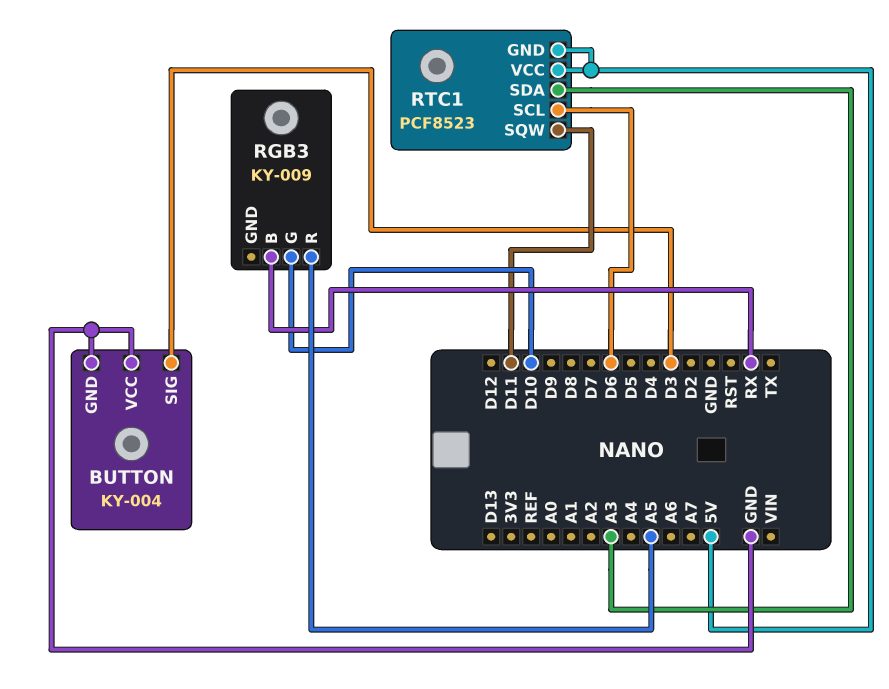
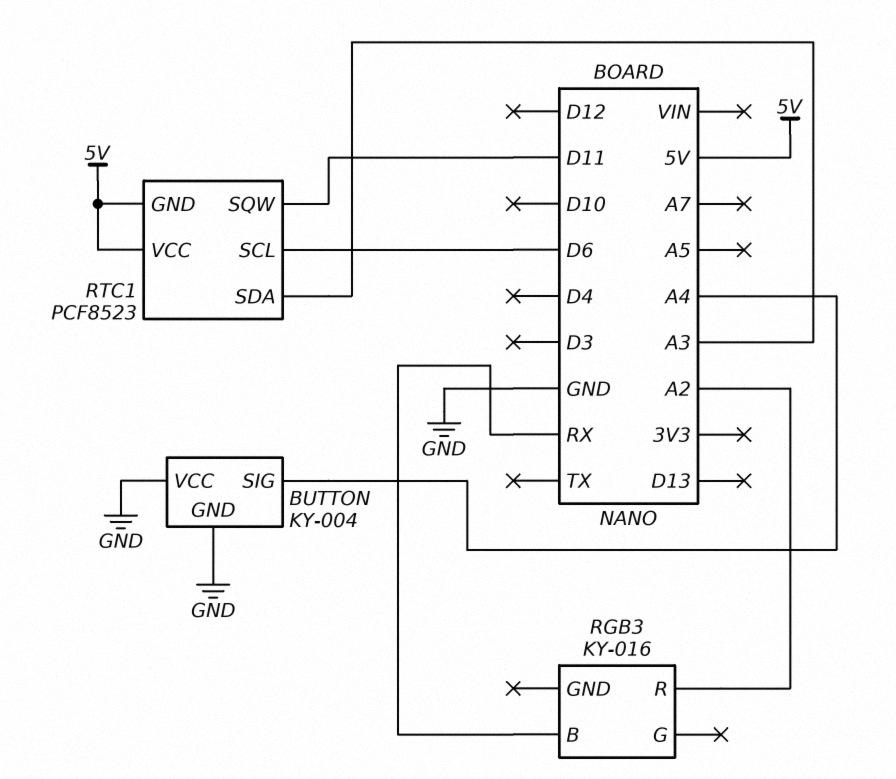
BUTTON pin SIG: D3 -> A4
RGB3: KY-009 -> KY-016
RGB3 pin G: D10 -> none
RGB3 pin R: A5 -> A2

